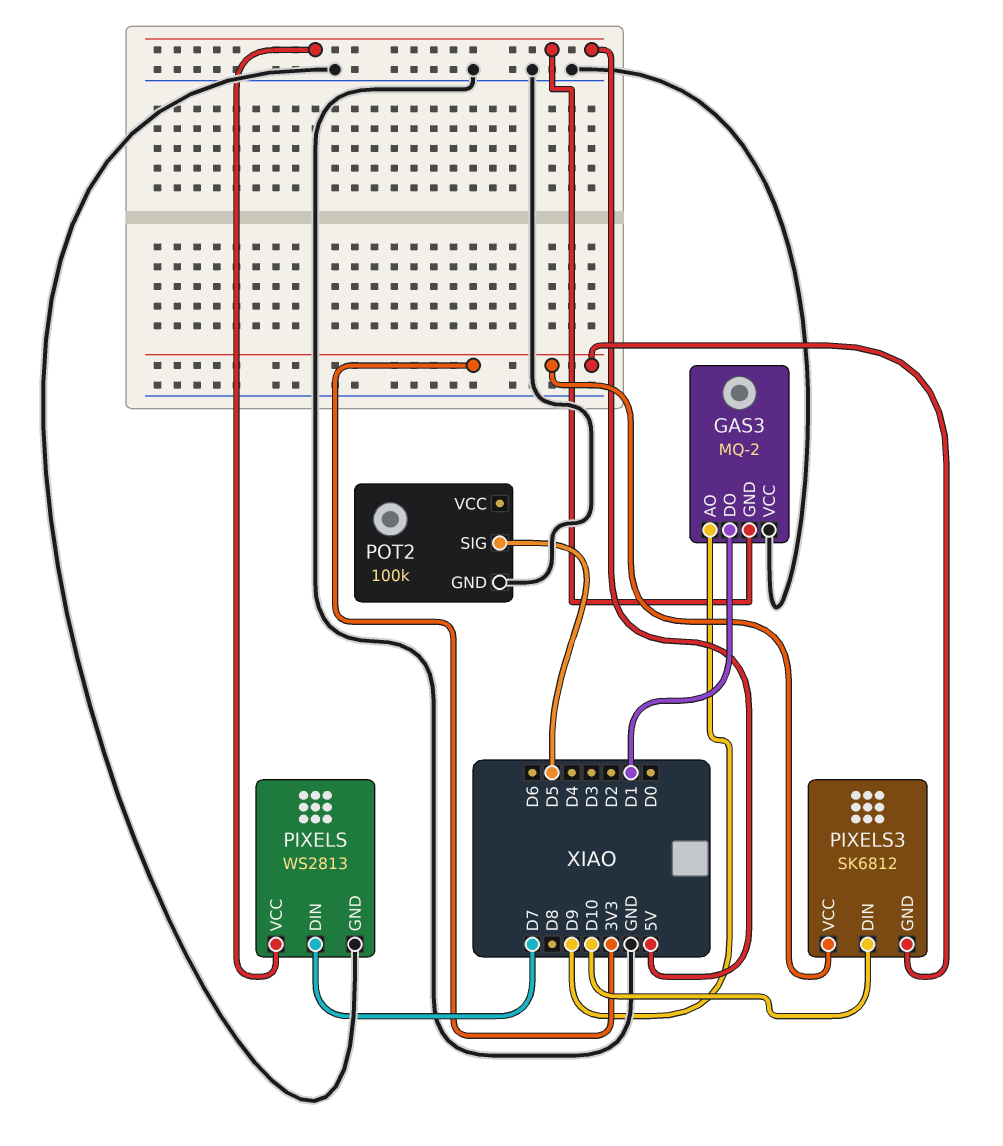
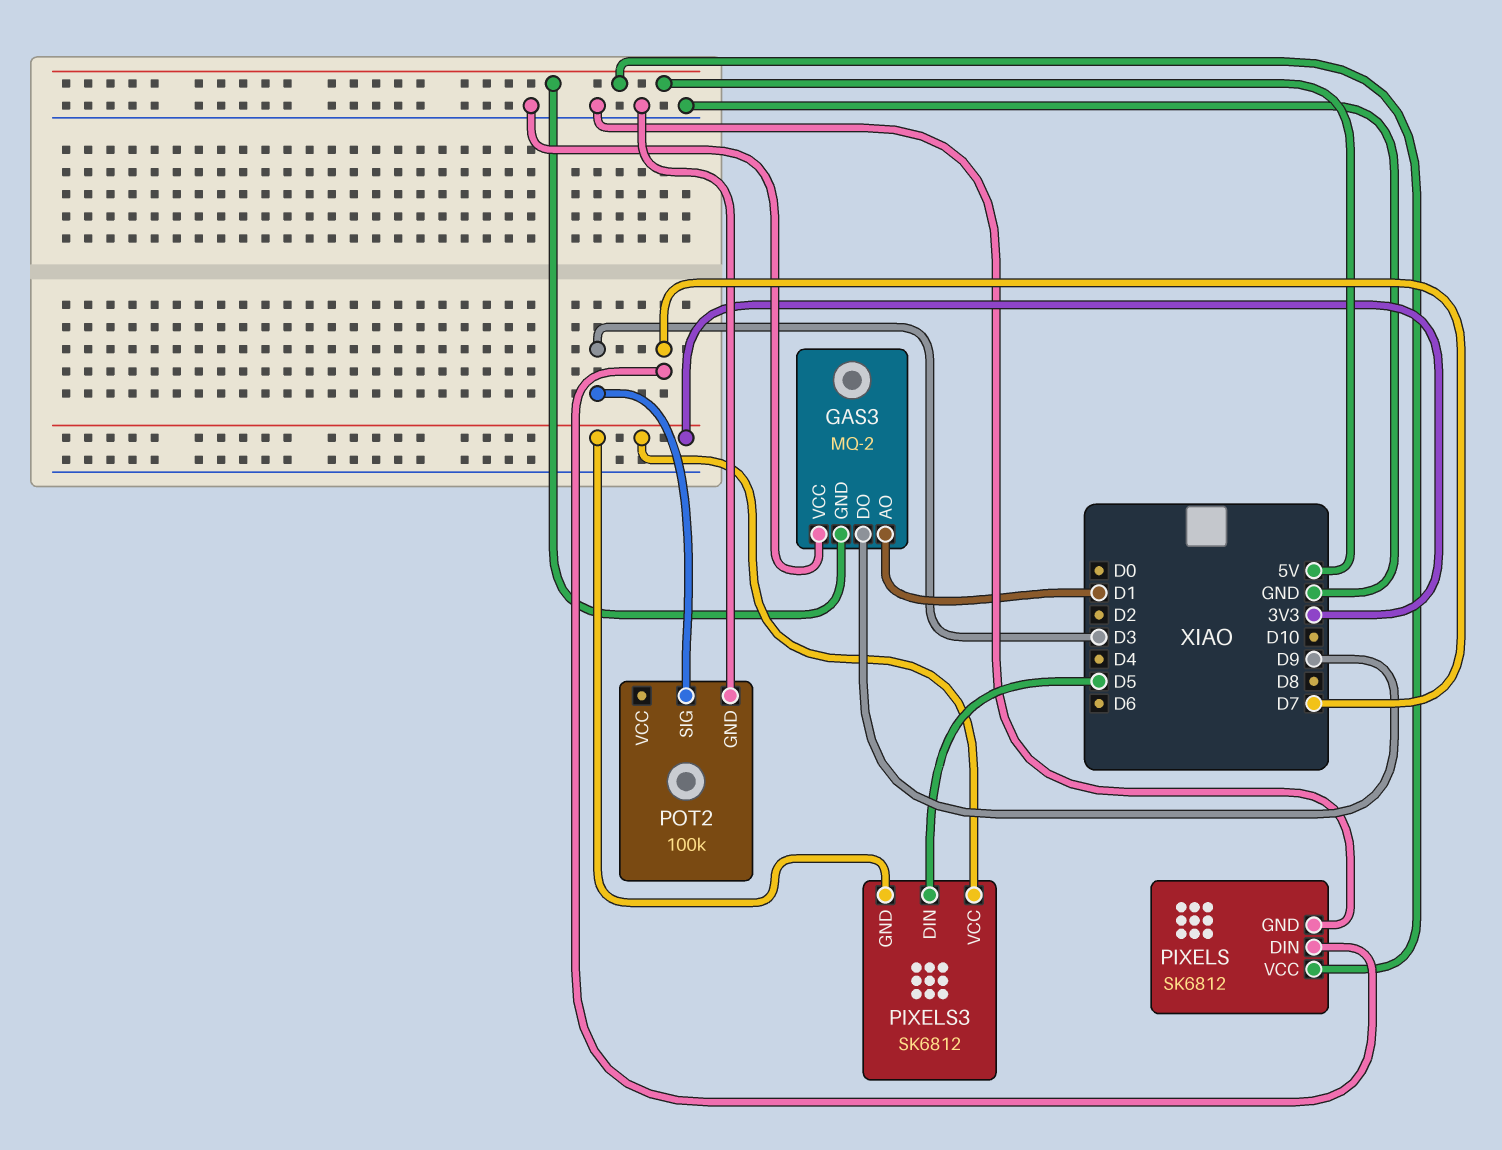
GAS3 pin AO: D9 -> D1
GAS3 pin DO: D1 -> D9
PIXELS: WS2813 -> SK6812
PIXELS3 pin DIN: D10 -> D5
POT2 pin SIG: D5 -> D3

